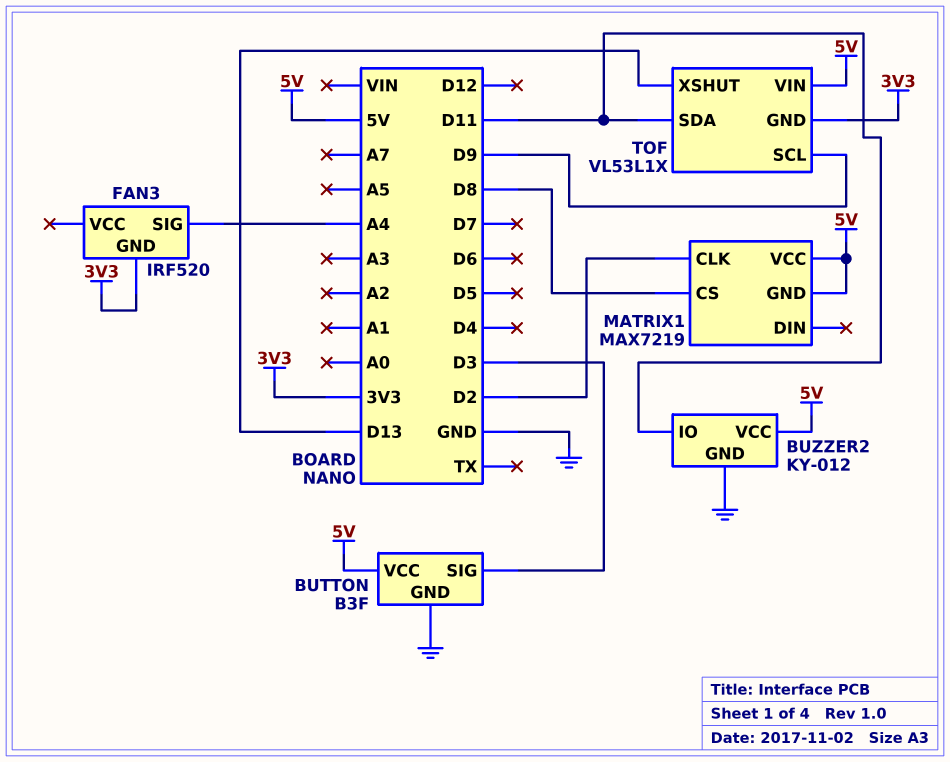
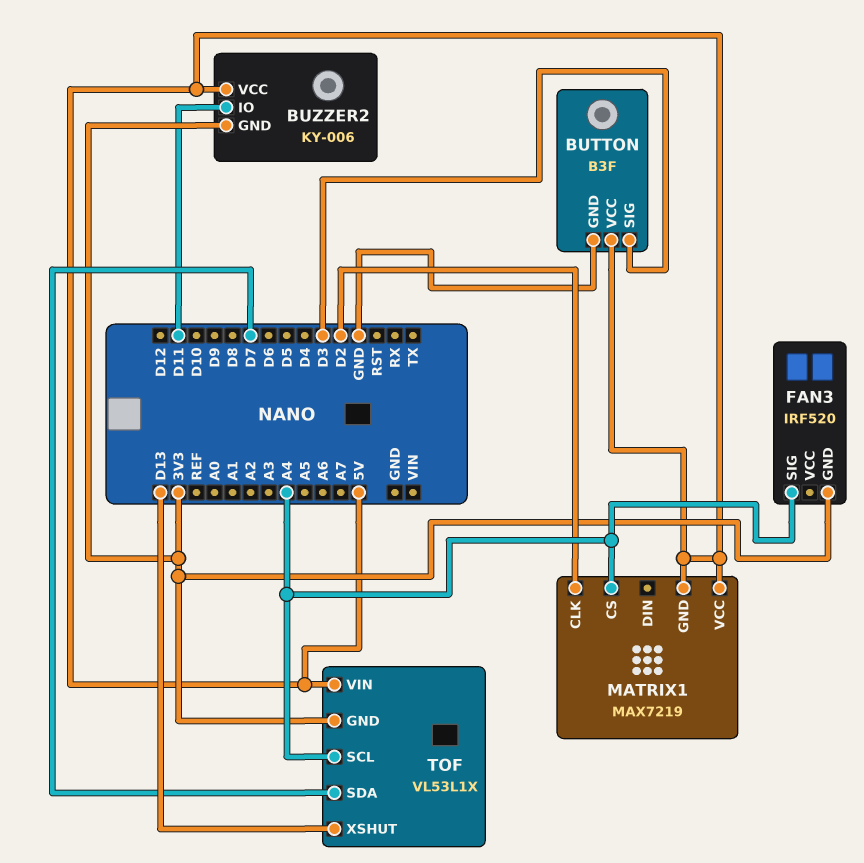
BUZZER2: KY-012 -> KY-006
BUZZER2 pin GND: GND -> 3V3
MATRIX1 pin CS: D8 -> A4
TOF pin SCL: D9 -> A4
TOF pin SDA: D11 -> D7

